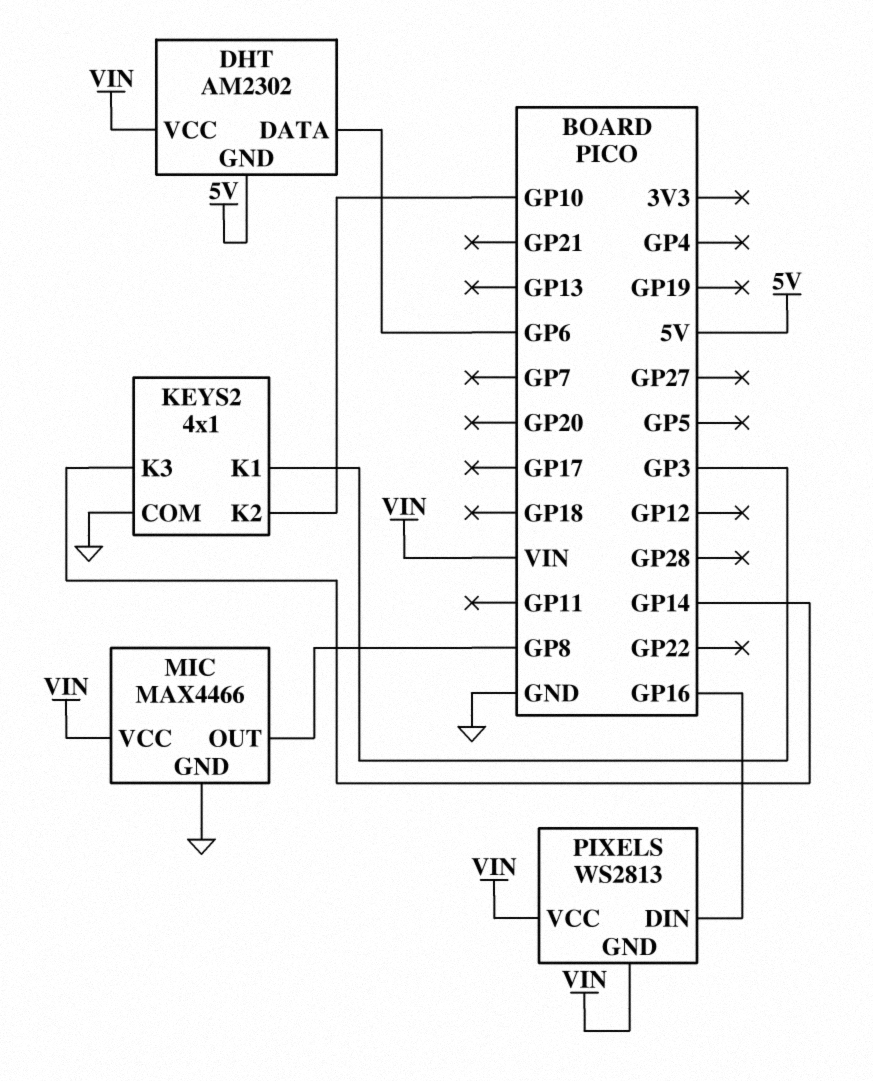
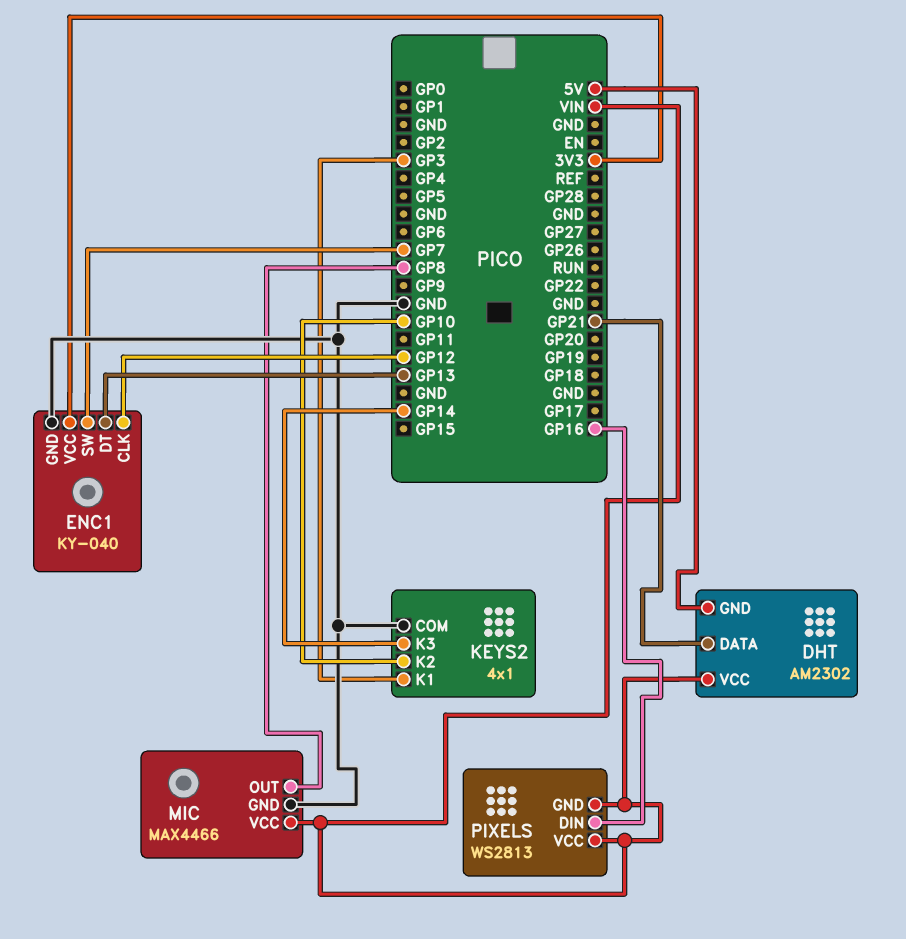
DHT pin DATA: GP6 -> GP21
ENC1: none -> KY-040
ENC1 pin CLK: none -> GP12
ENC1 pin DT: none -> GP13
ENC1 pin GND: none -> GND
ENC1 pin SW: none -> GP7
ENC1 pin VCC: none -> 3V3

